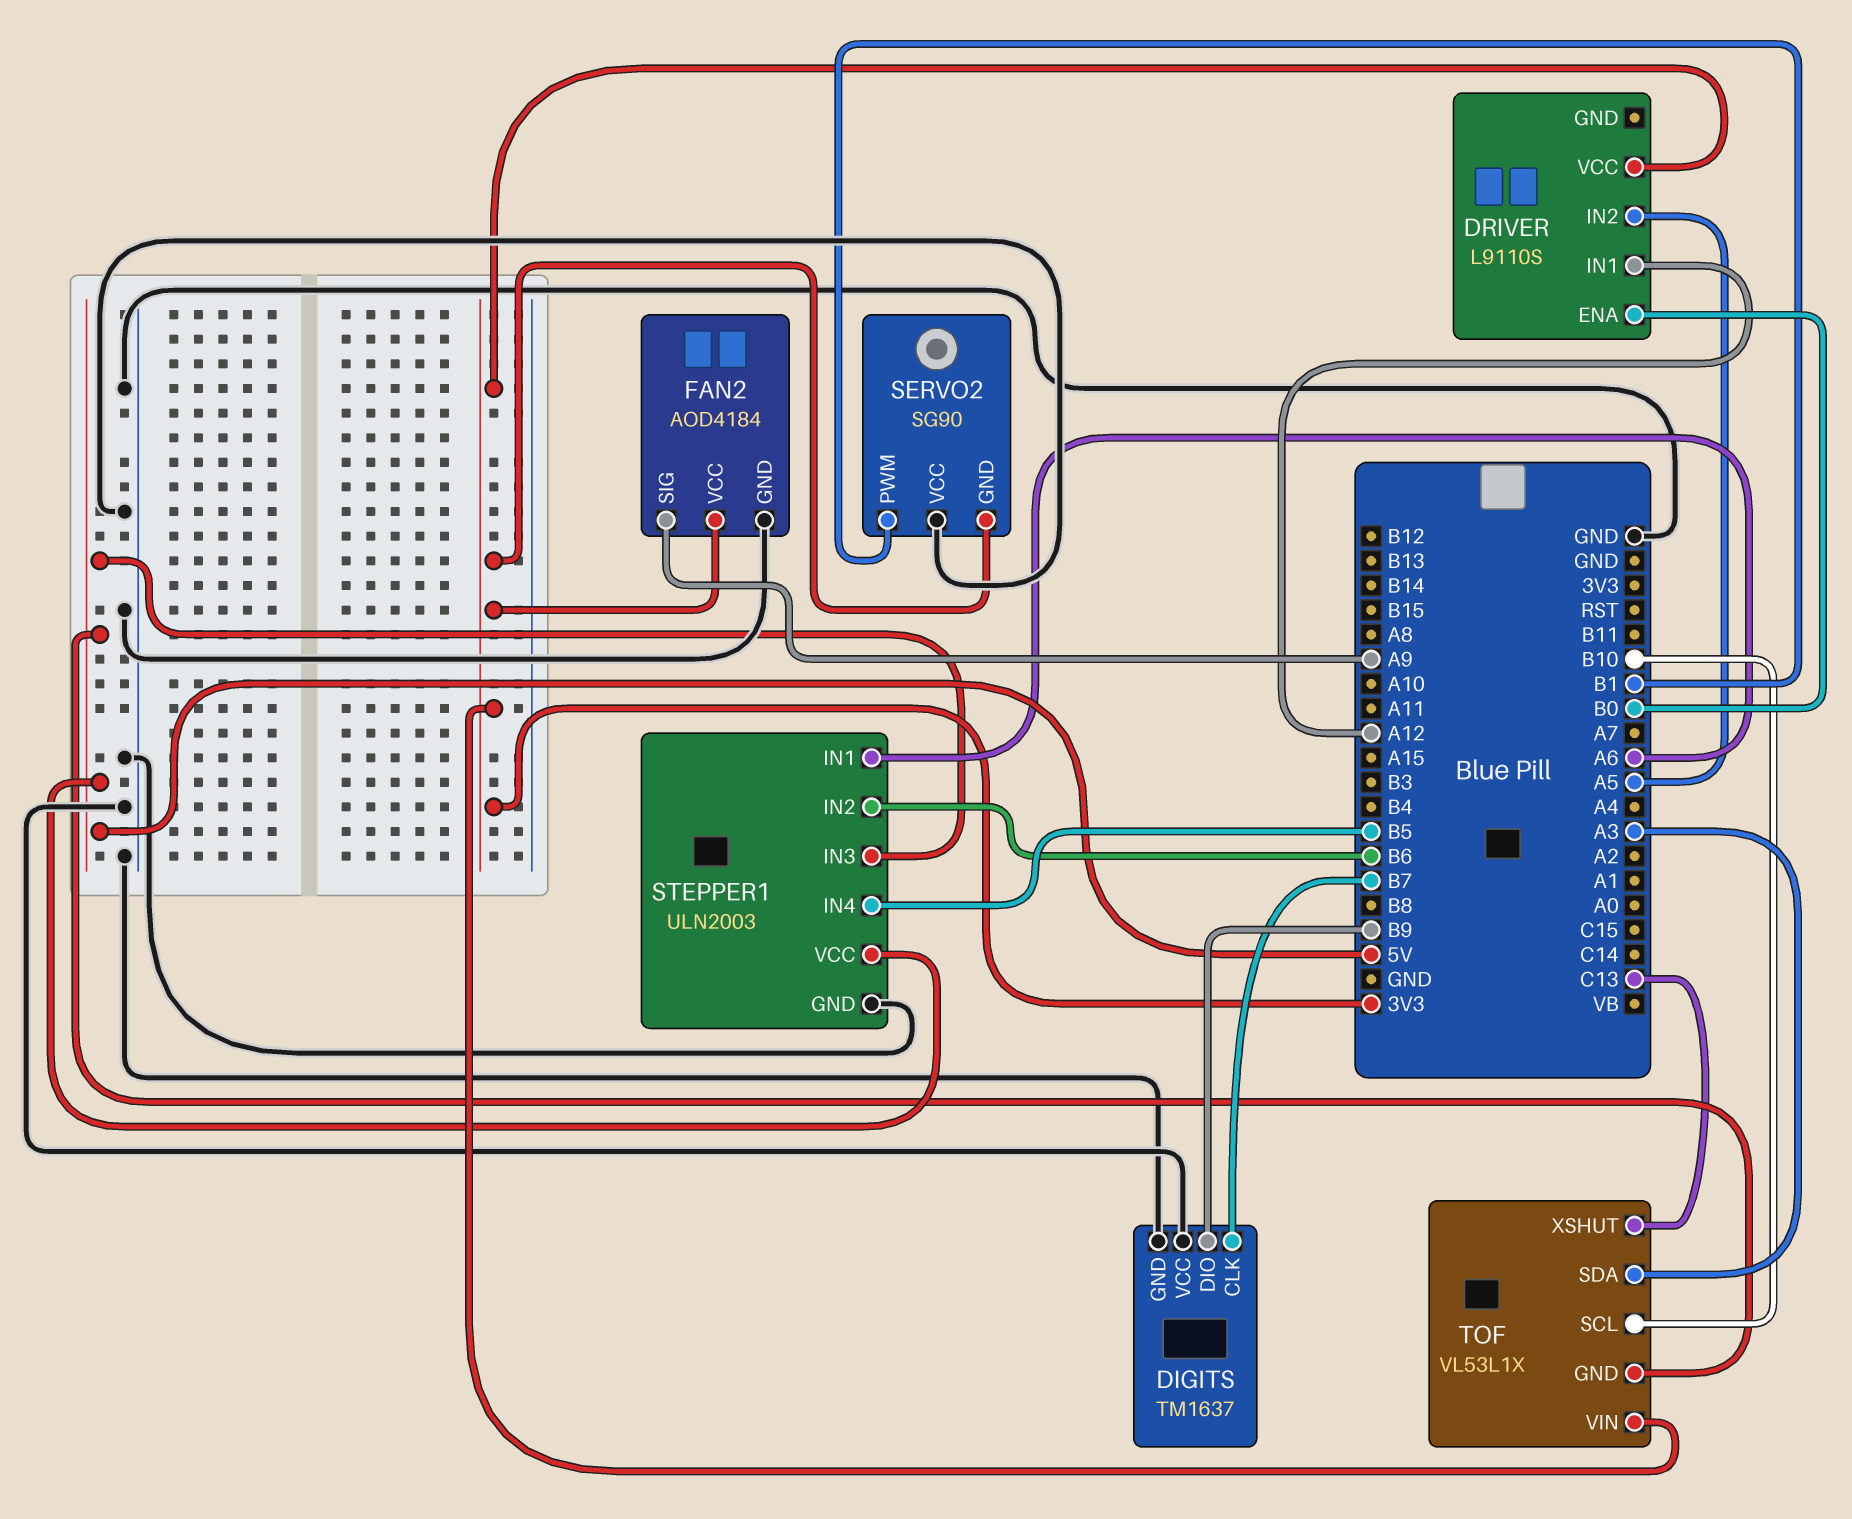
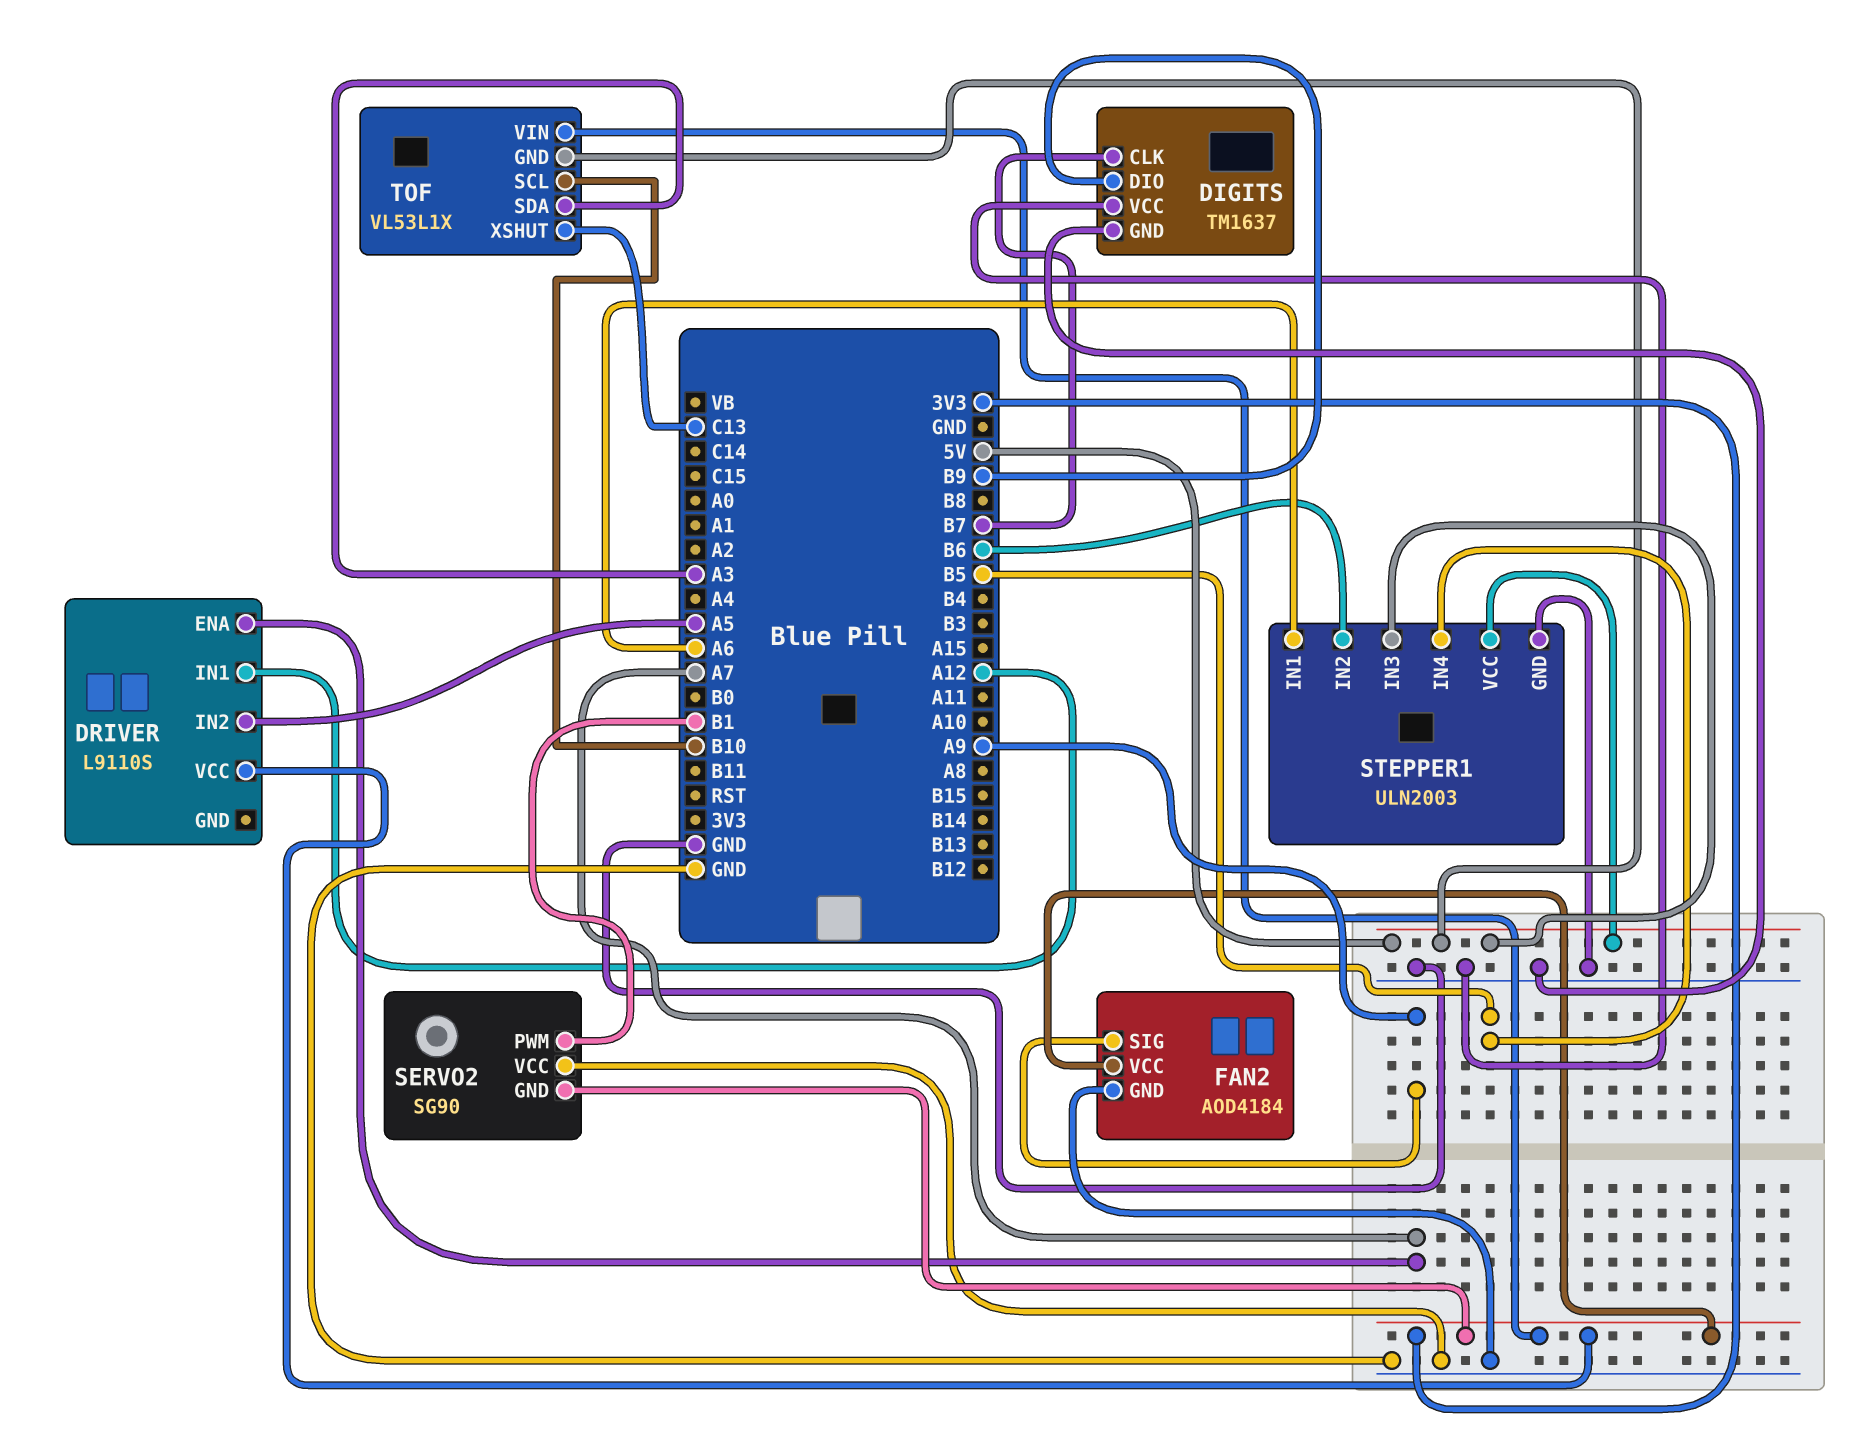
DRIVER pin ENA: B0 -> A7

